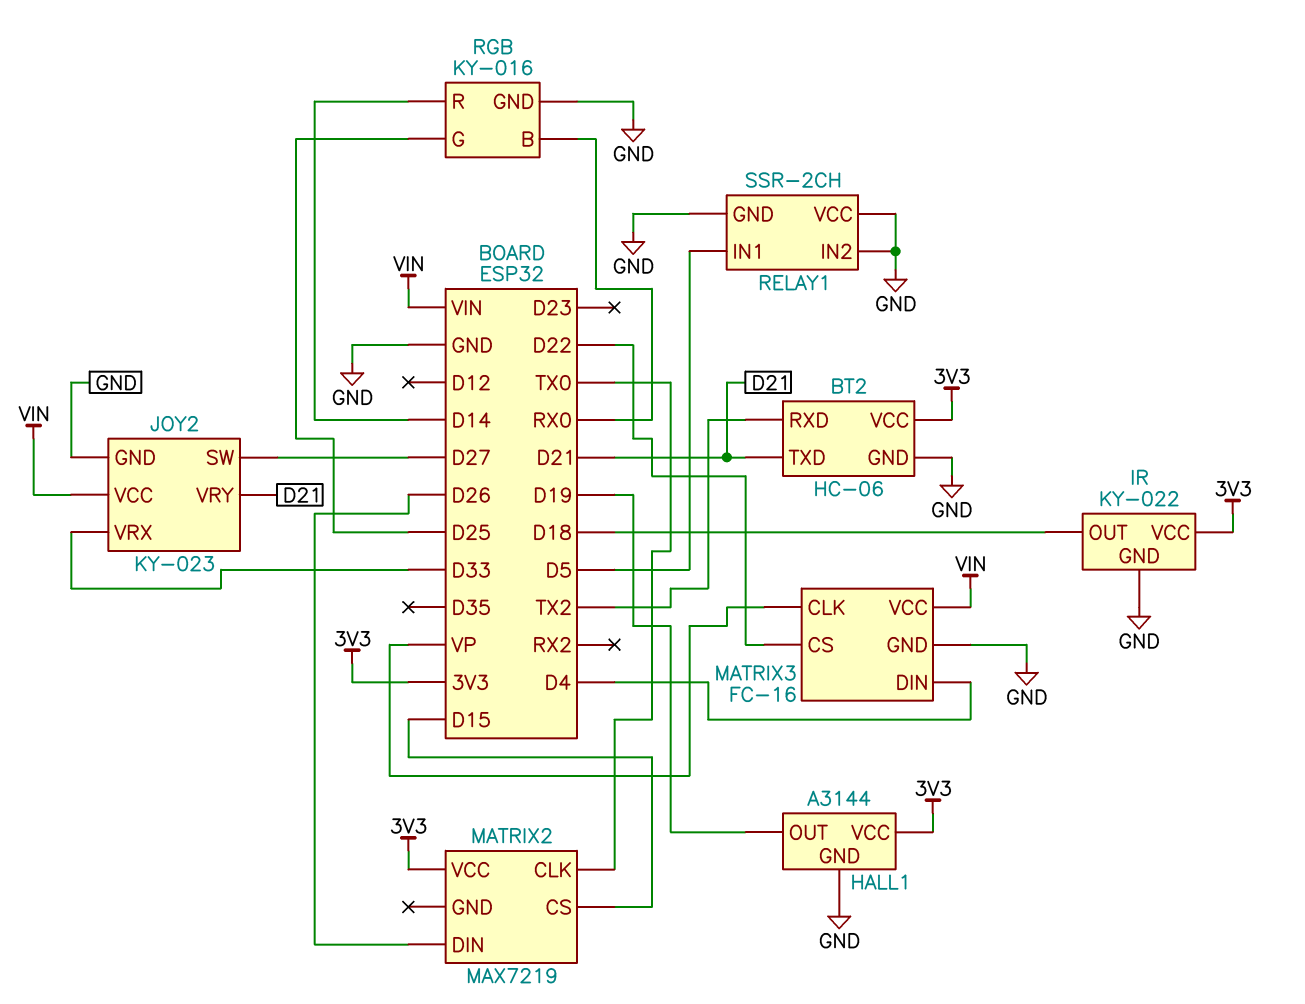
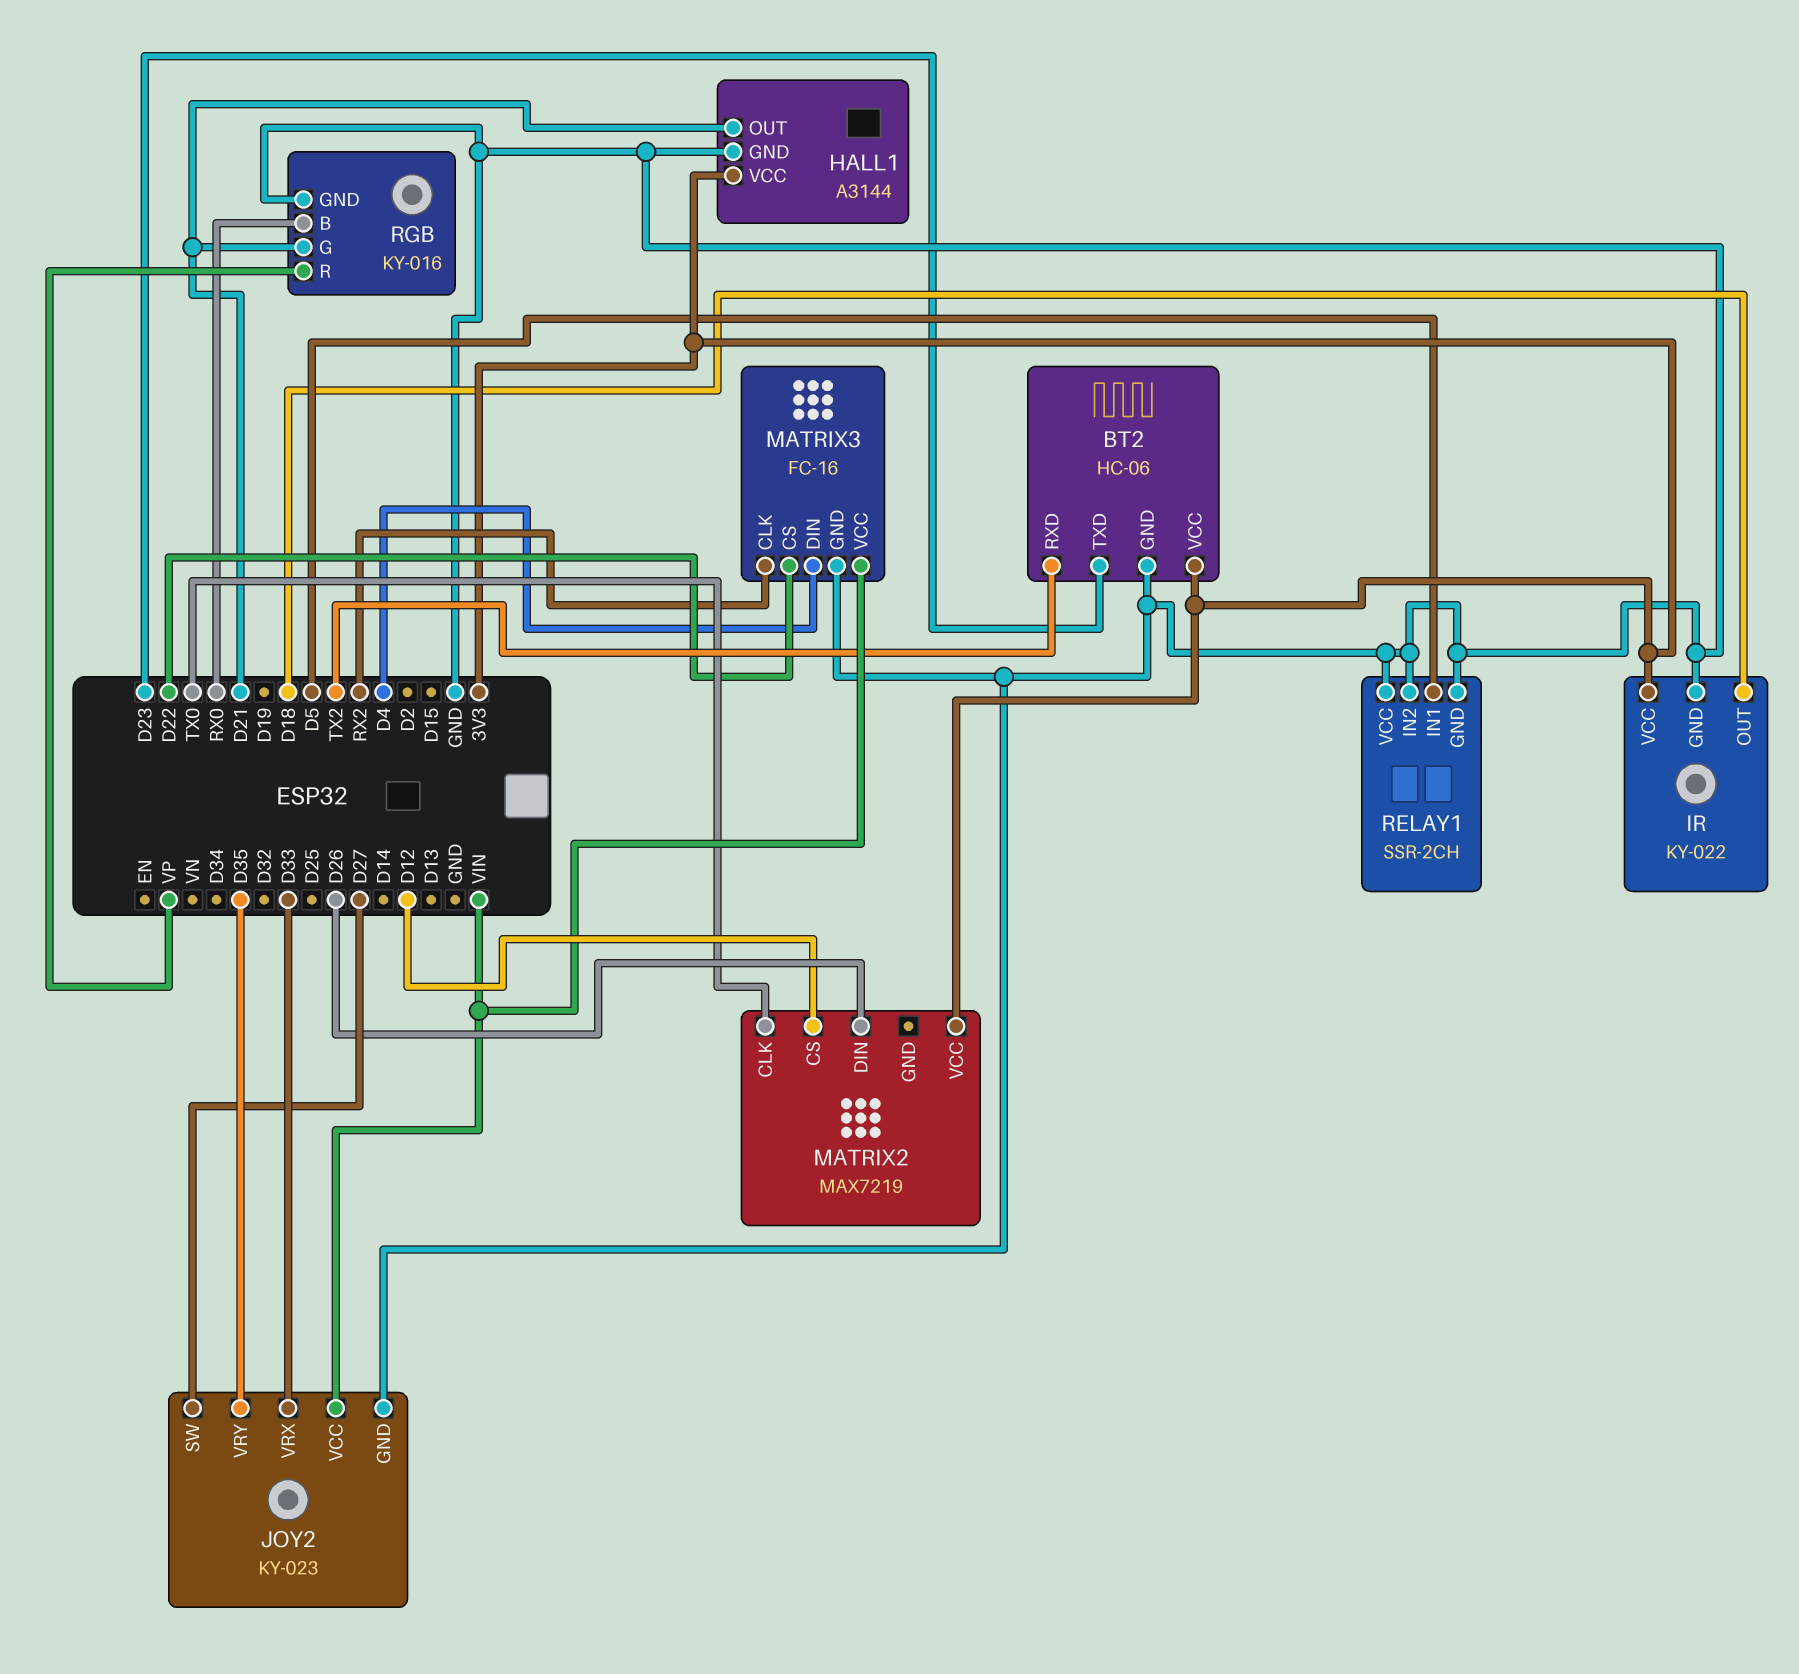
BT2 pin TXD: D21 -> D23
HALL1 pin OUT: D19 -> D21
JOY2 pin VRY: D21 -> D35
MATRIX2 pin CS: D15 -> D12
MATRIX3 pin CLK: VP -> RX2
RGB pin G: D25 -> D21
RGB pin R: D14 -> VP

